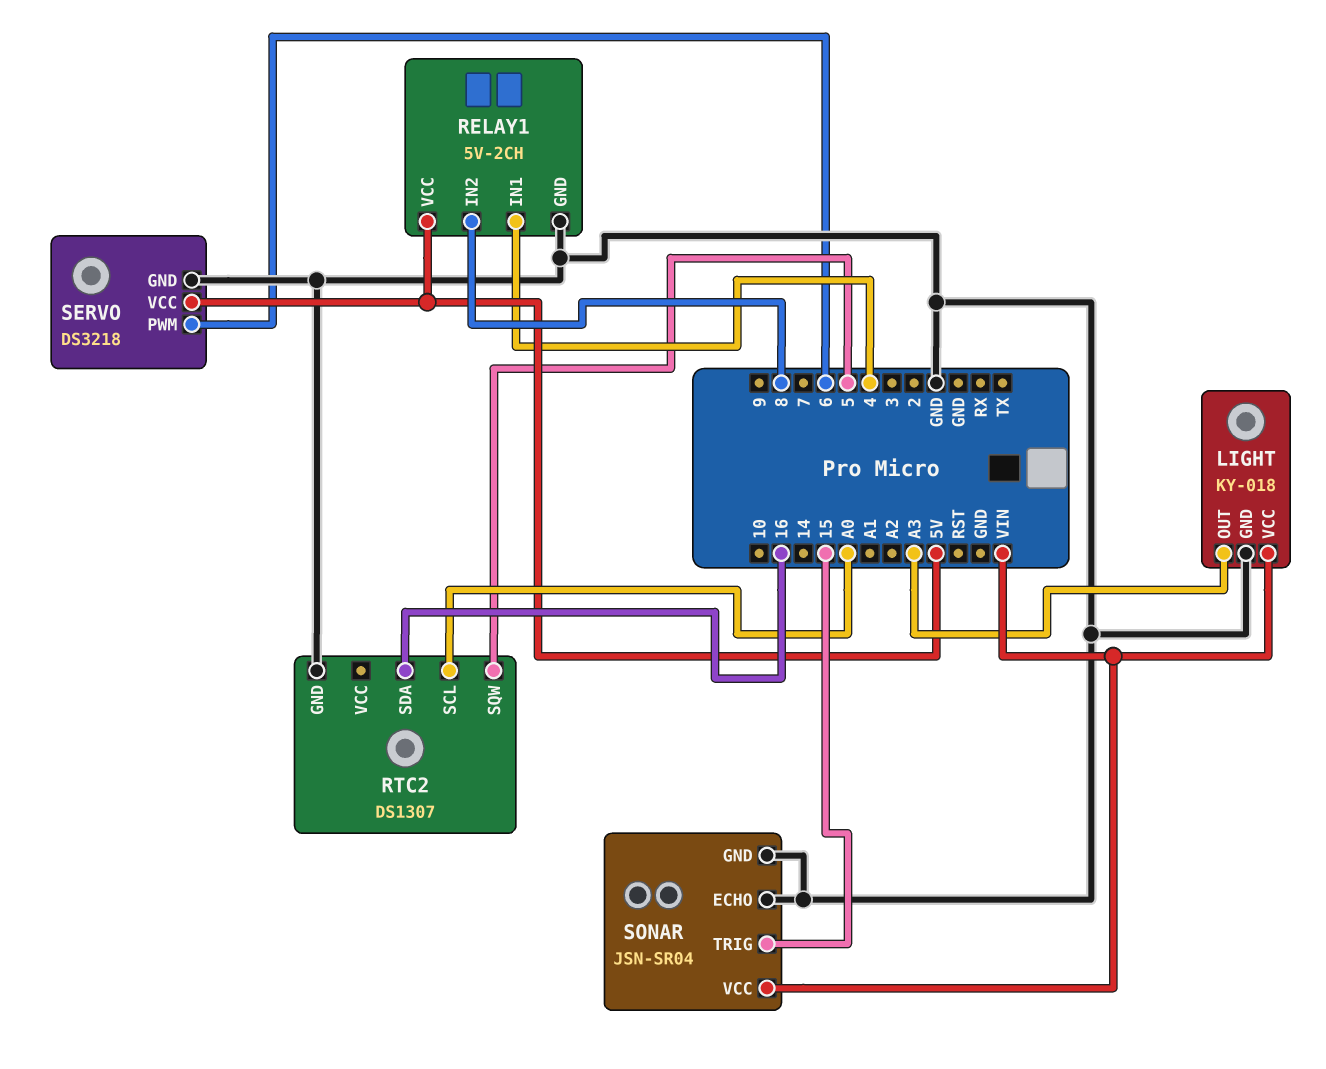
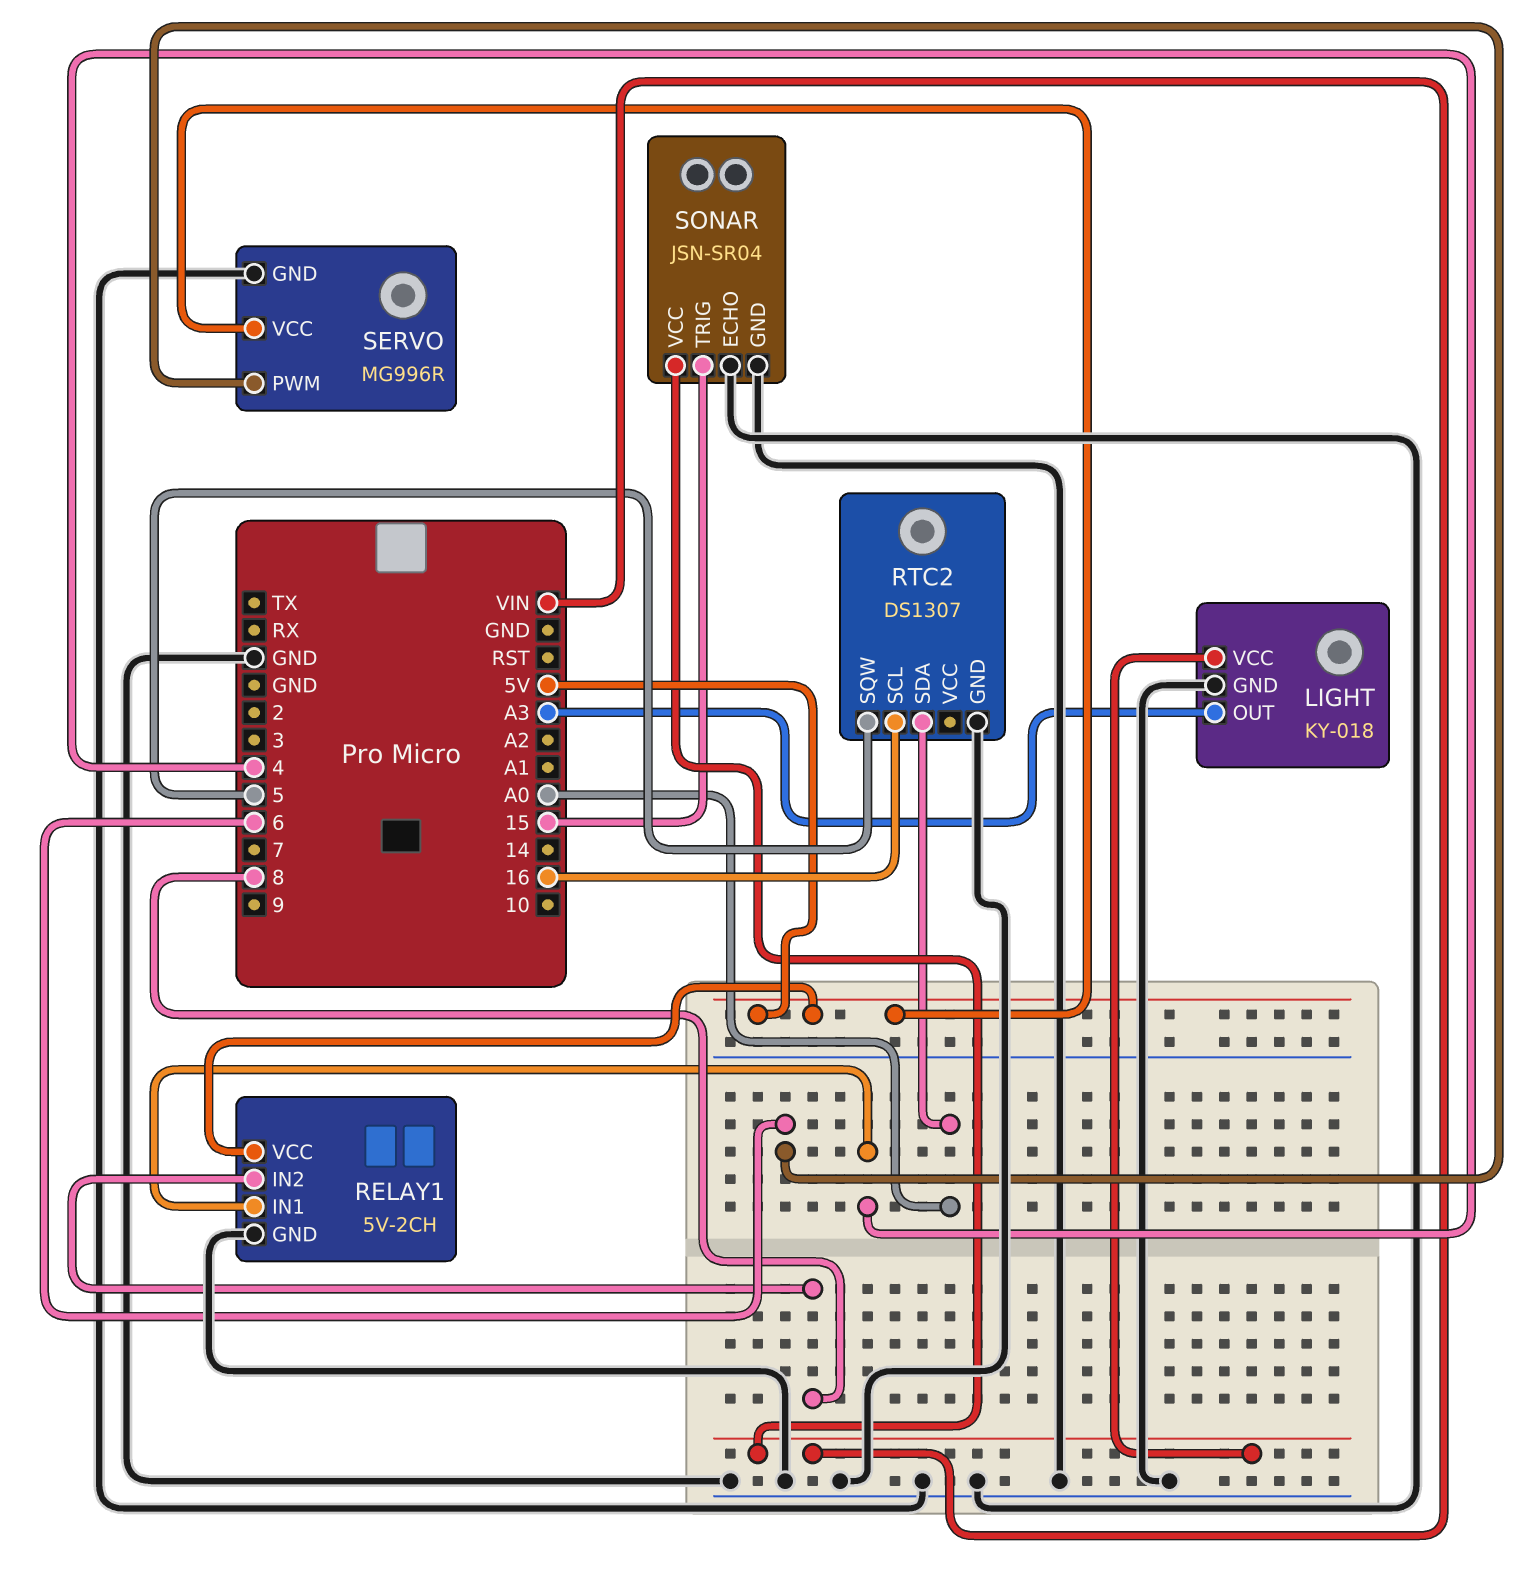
RTC2 pin SCL: A0 -> 16
RTC2 pin SDA: 16 -> A0
SERVO: DS3218 -> MG996R

